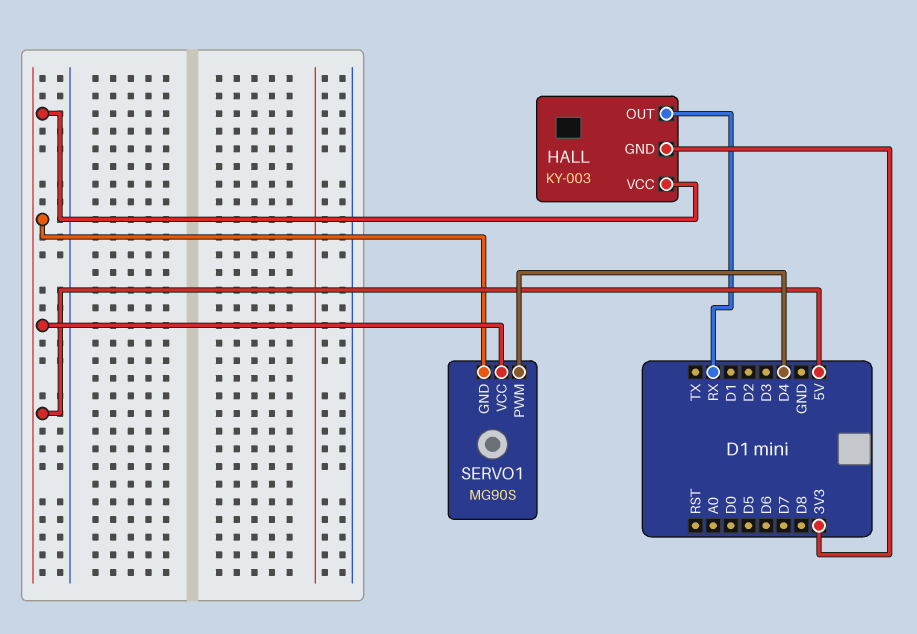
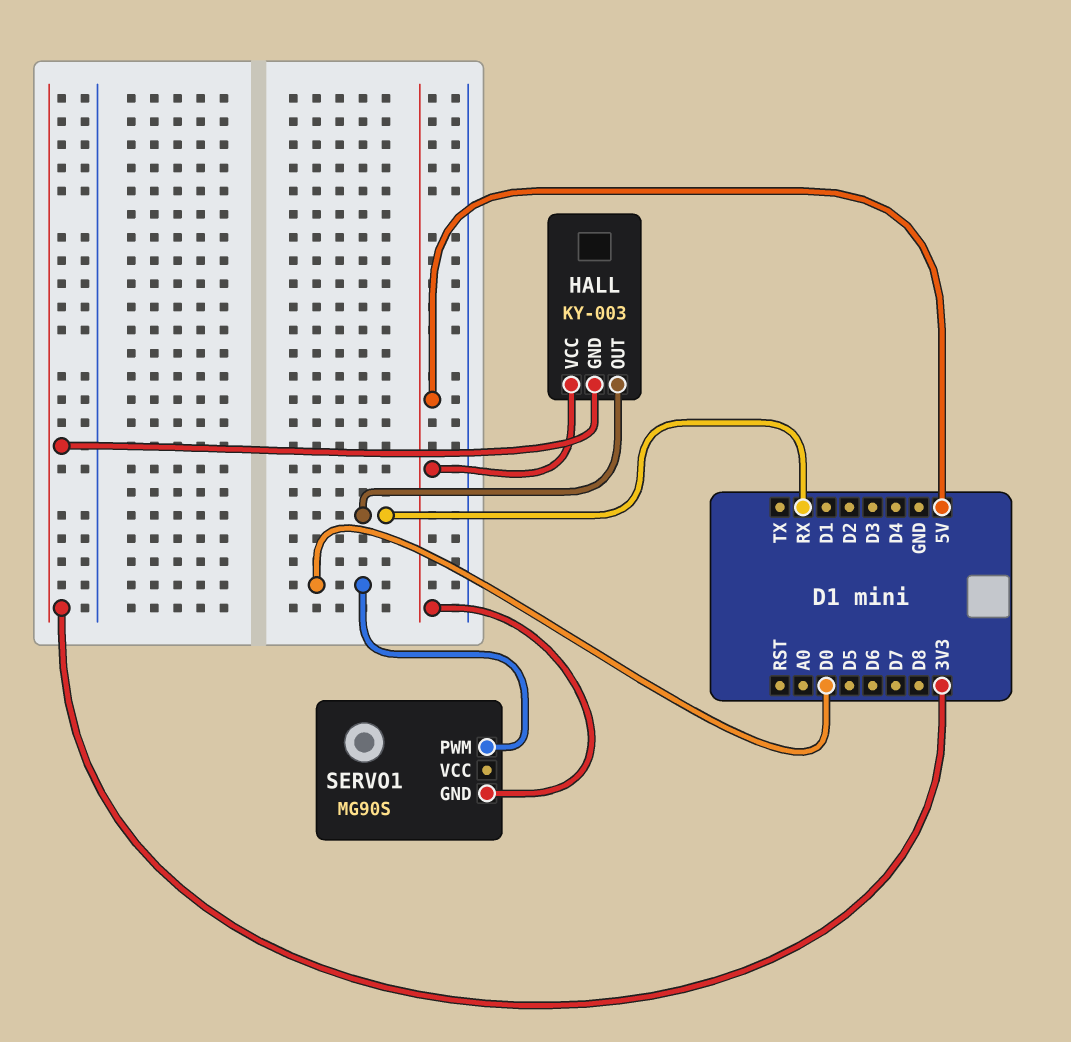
SERVO1 pin PWM: D4 -> D0
SERVO1 pin VCC: 5V -> none

